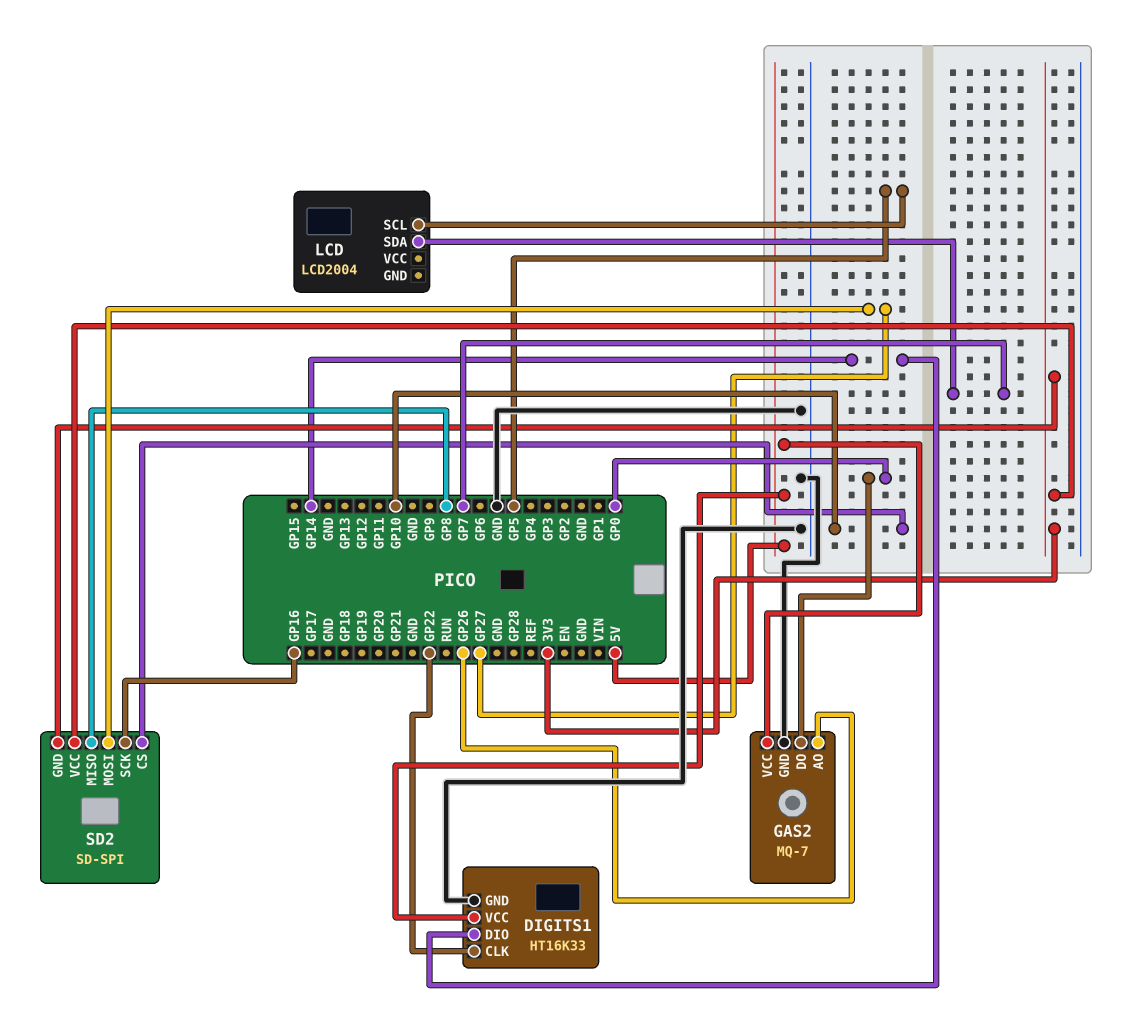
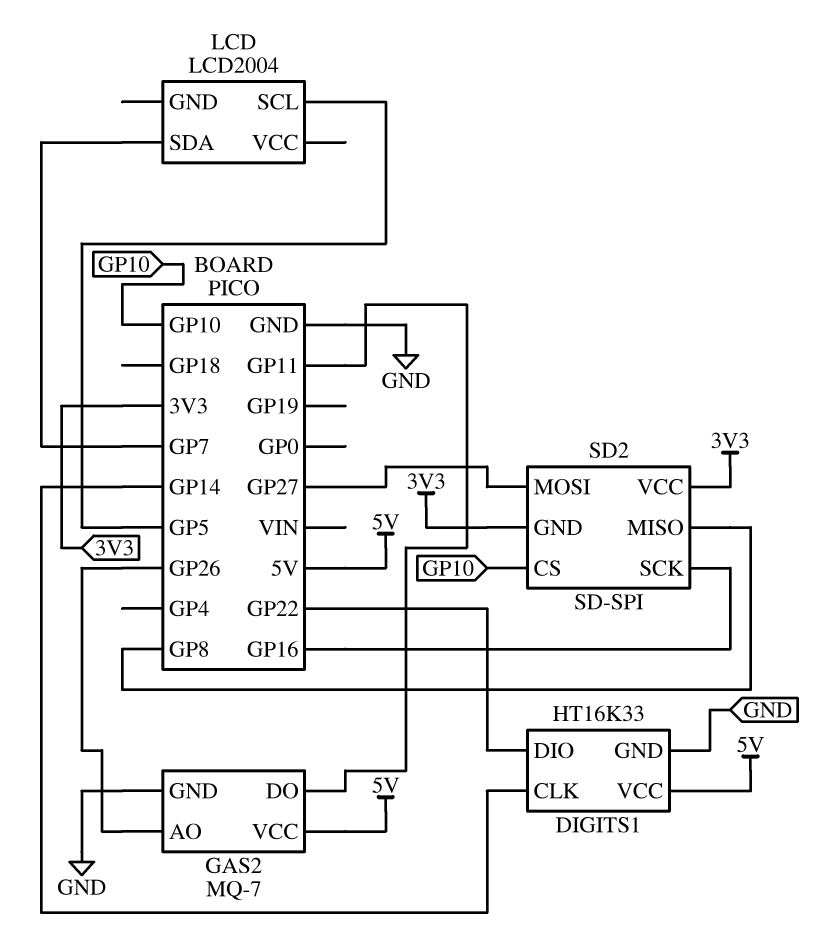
DIGITS1 pin CLK: GP22 -> GP14
DIGITS1 pin DIO: GP14 -> GP22
GAS2 pin DO: GP0 -> GP11

